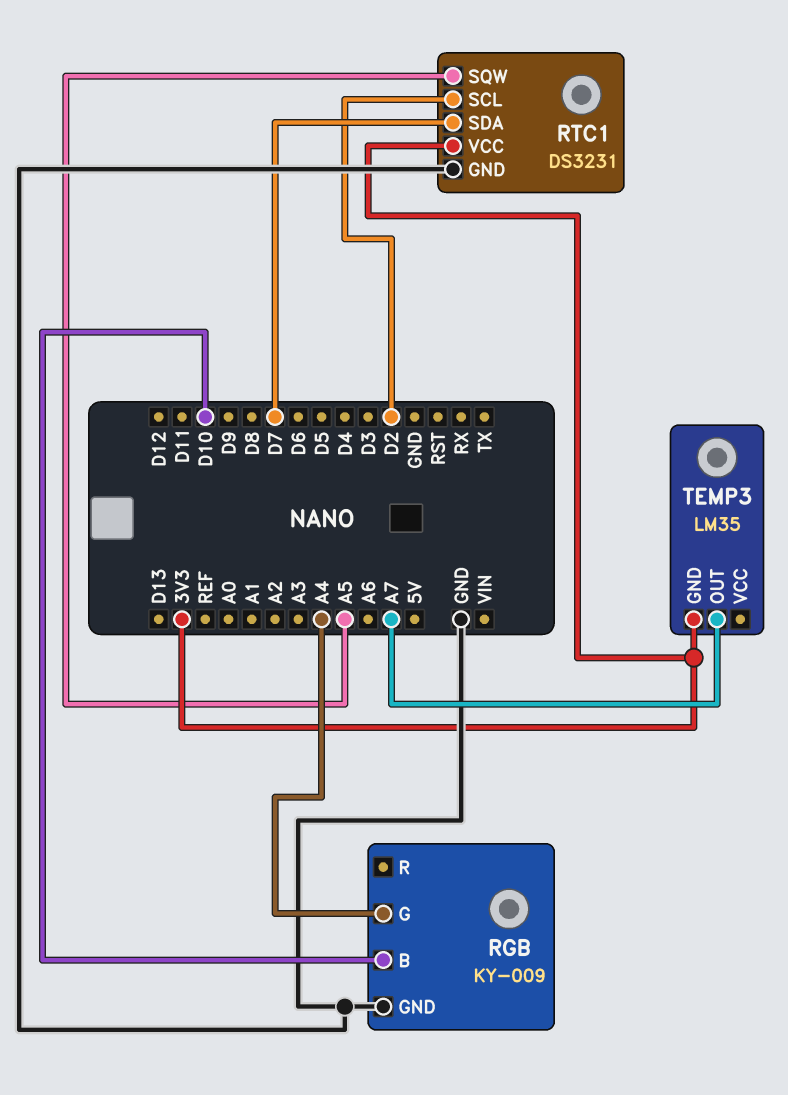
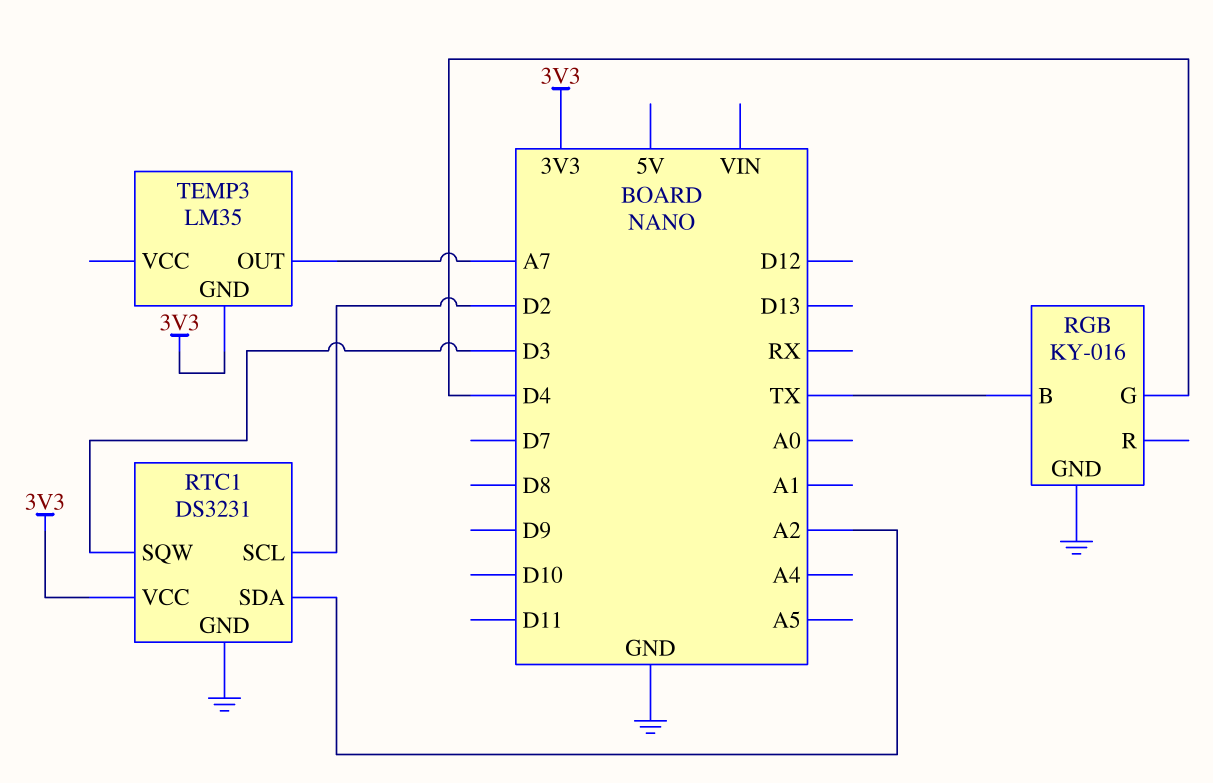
RGB: KY-009 -> KY-016
RGB pin B: D10 -> TX
RGB pin G: A4 -> D4
RTC1 pin SDA: D7 -> A2
RTC1 pin SQW: A5 -> D3

